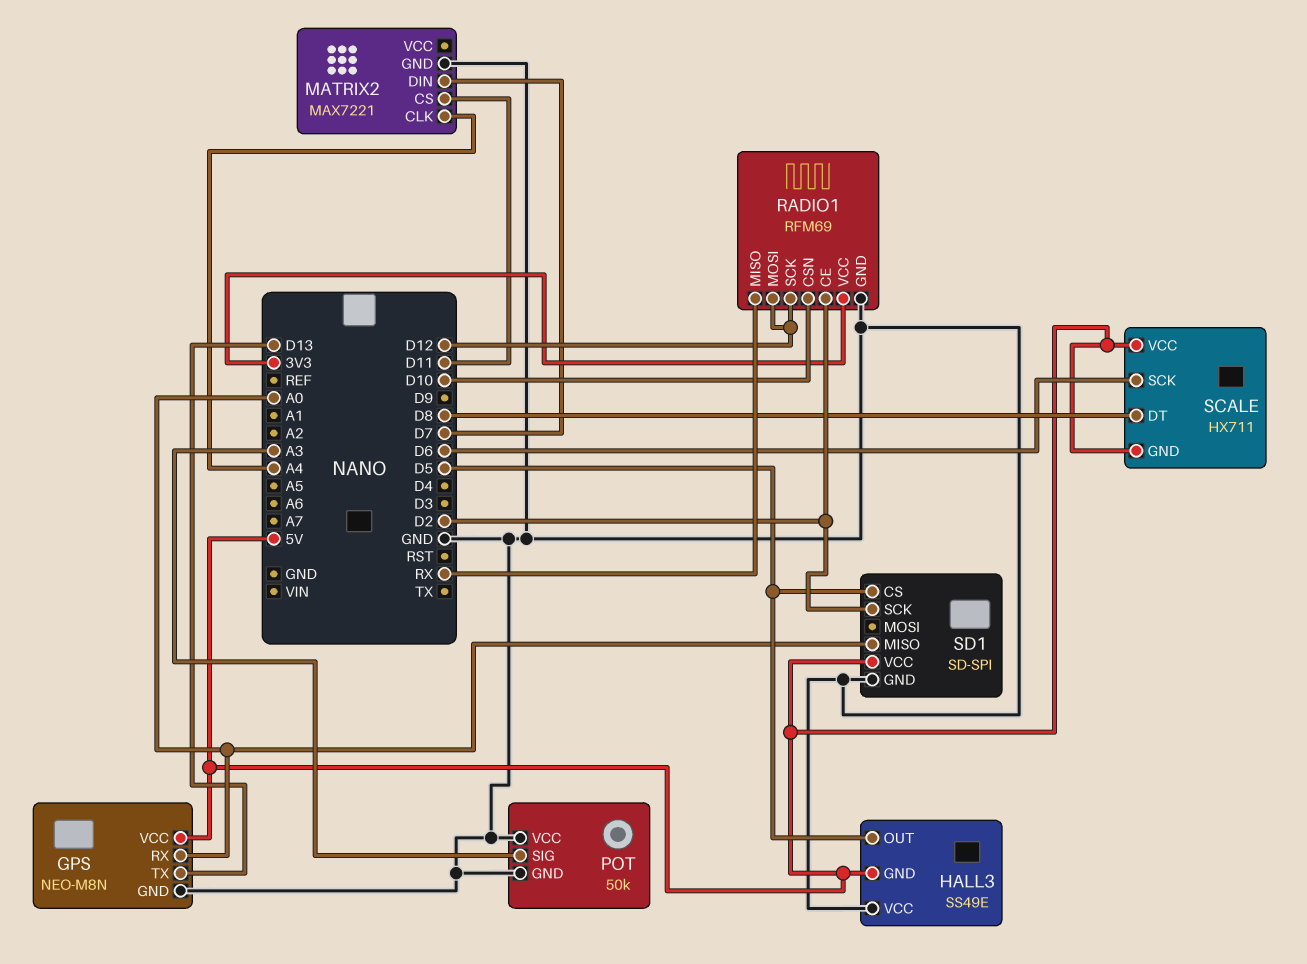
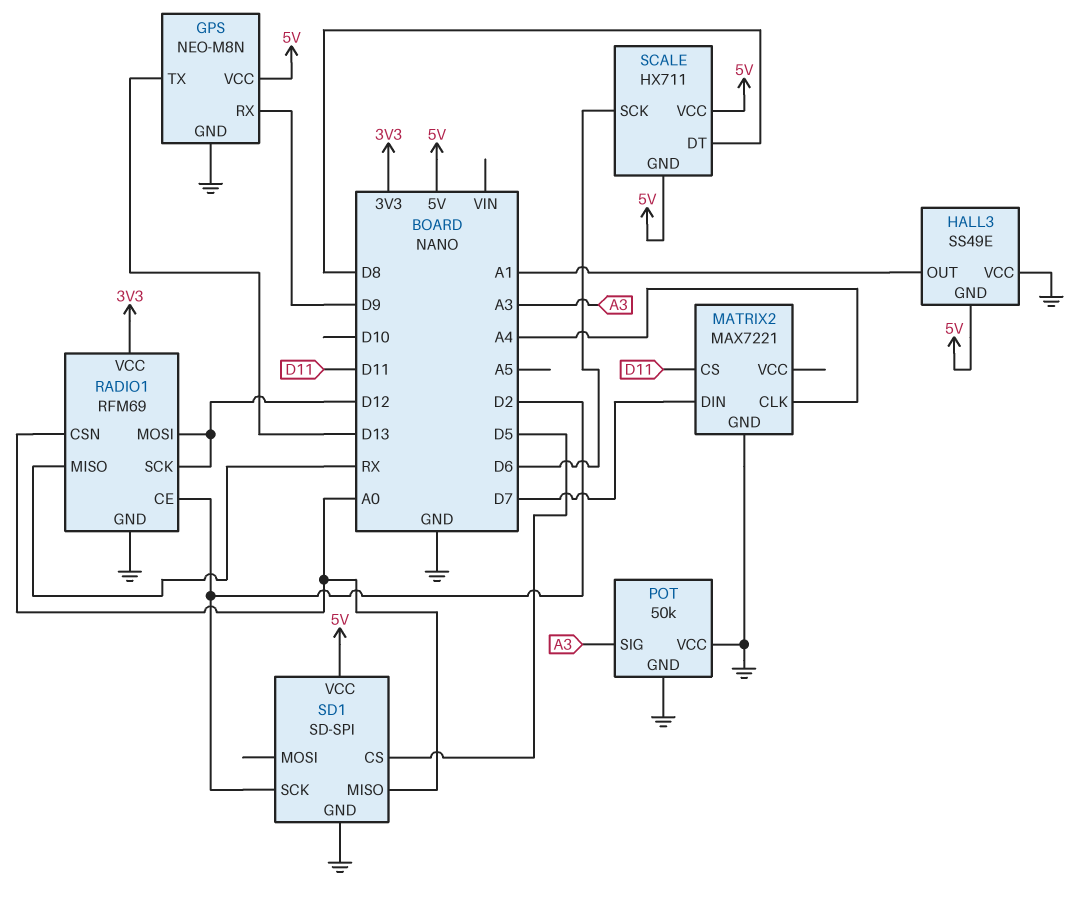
GPS pin RX: A0 -> D9
HALL3 pin OUT: D5 -> A1
RADIO1 pin CSN: D10 -> A0

